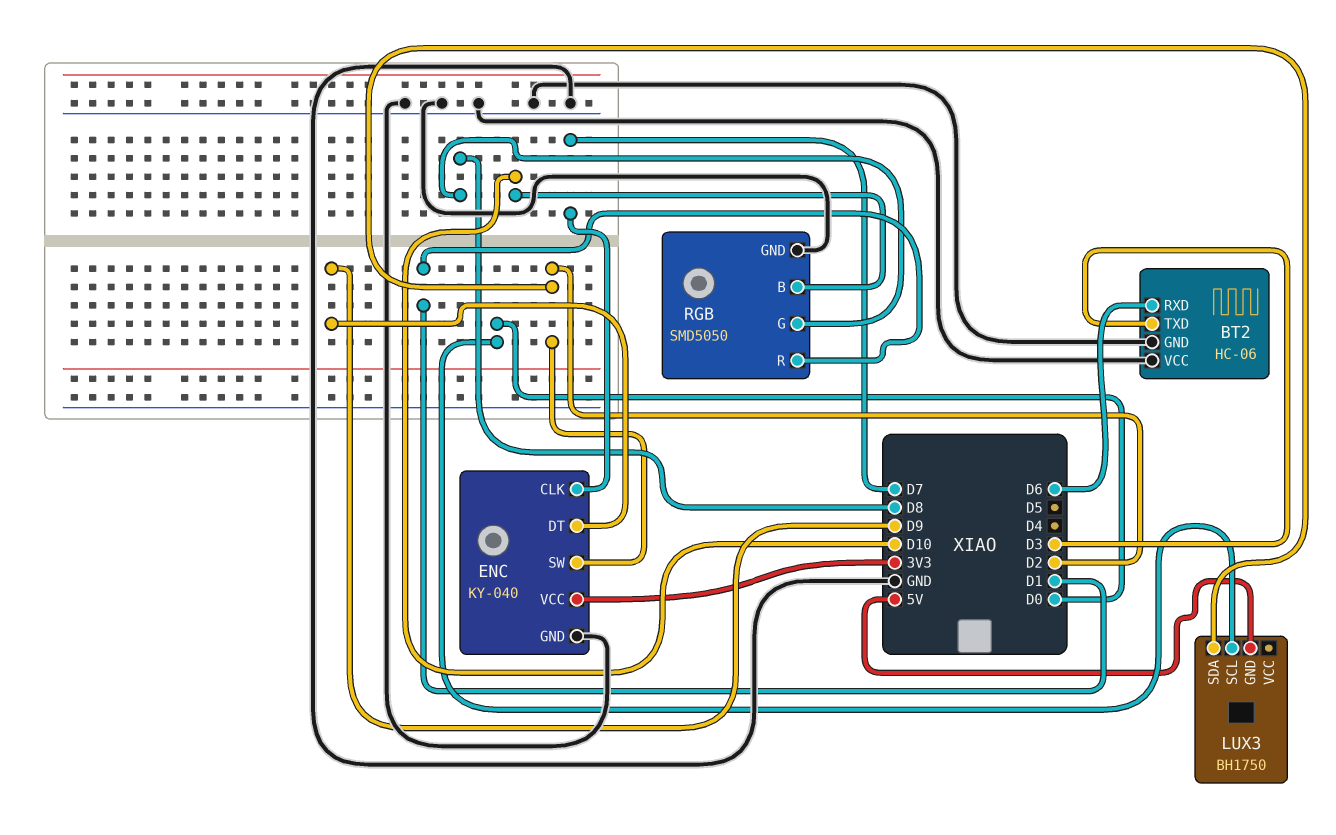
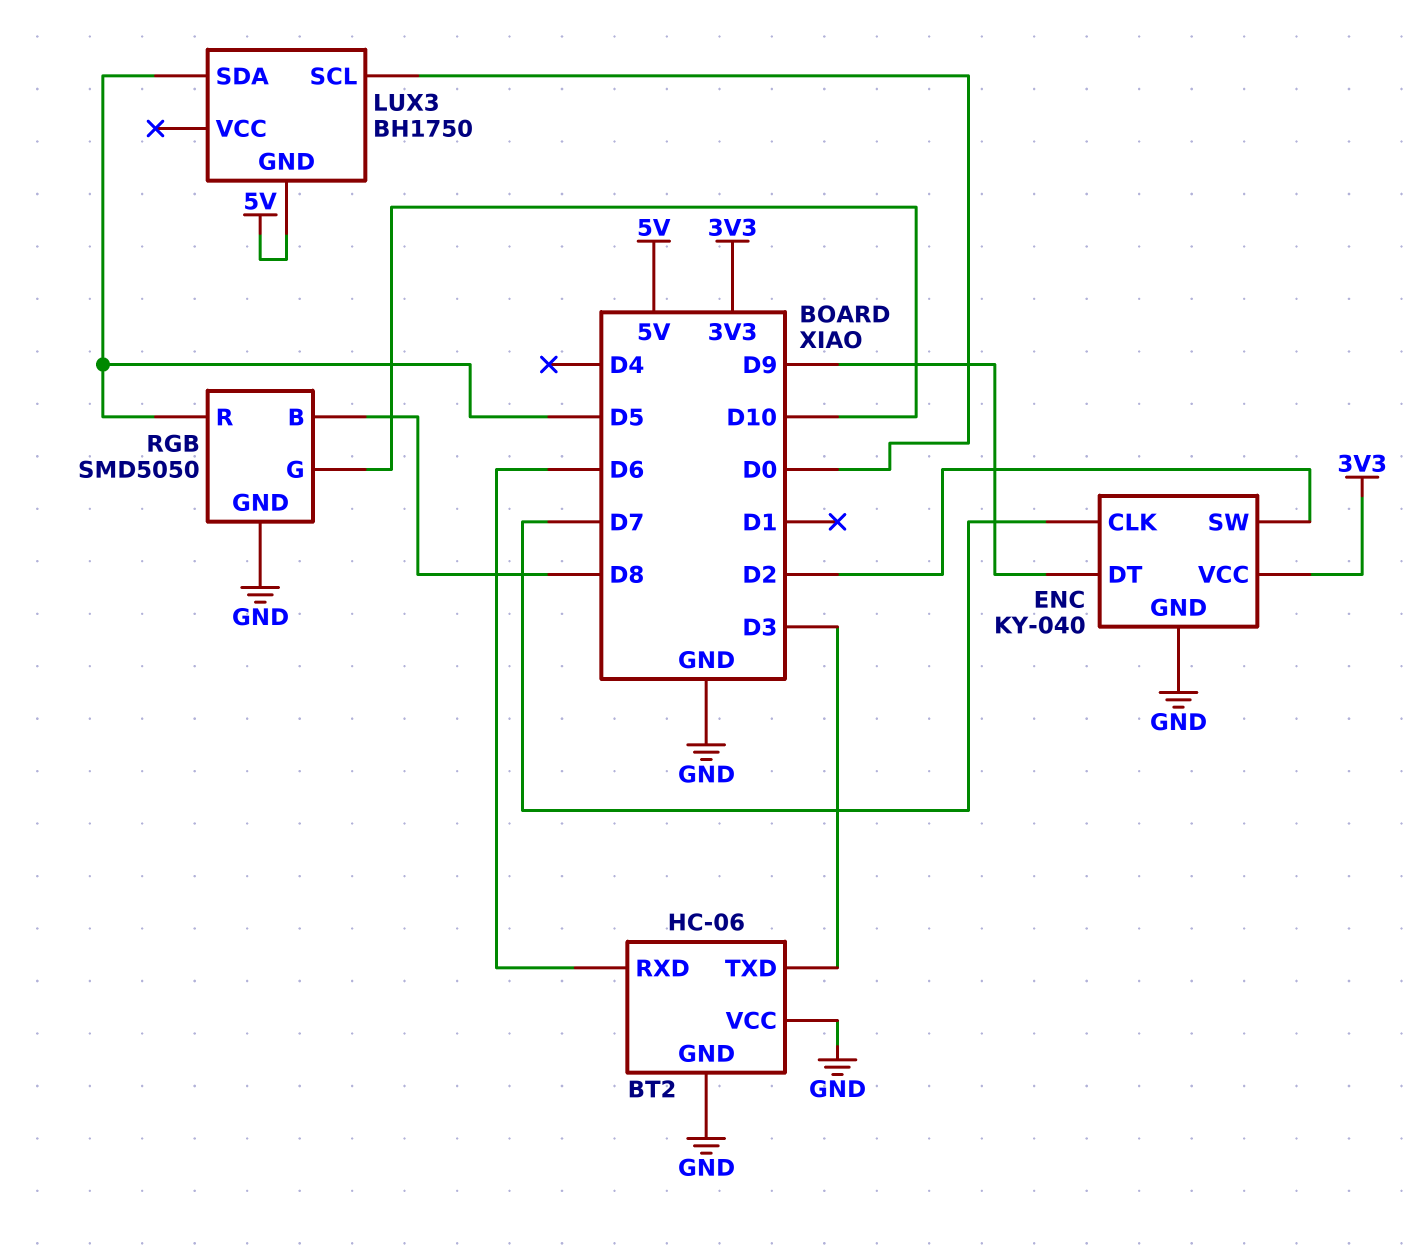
LUX3 pin SDA: D2 -> D5
RGB pin B: D10 -> D8
RGB pin G: D8 -> D10
RGB pin R: D1 -> D5

